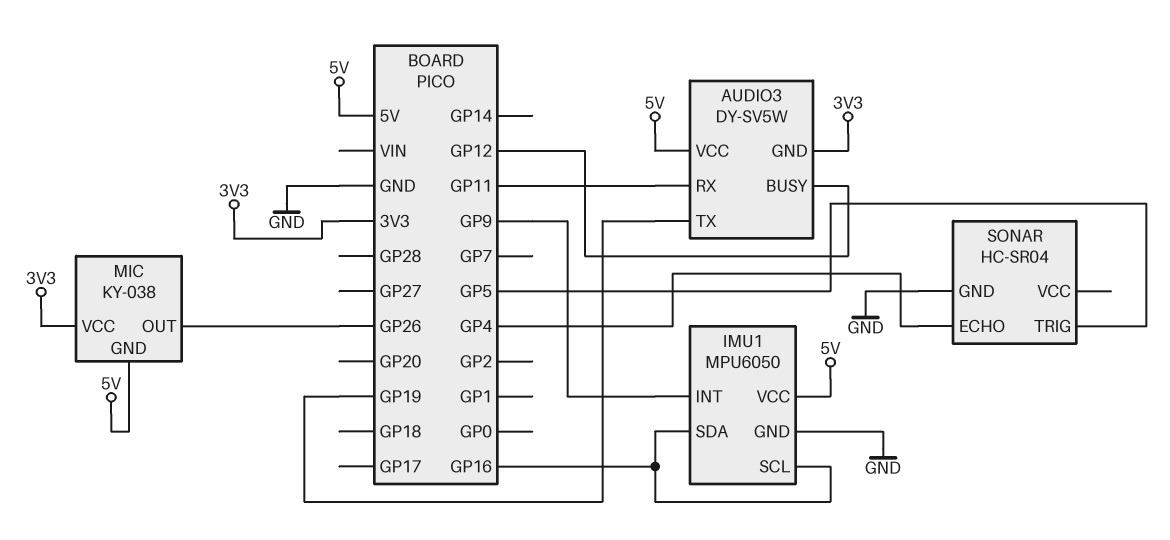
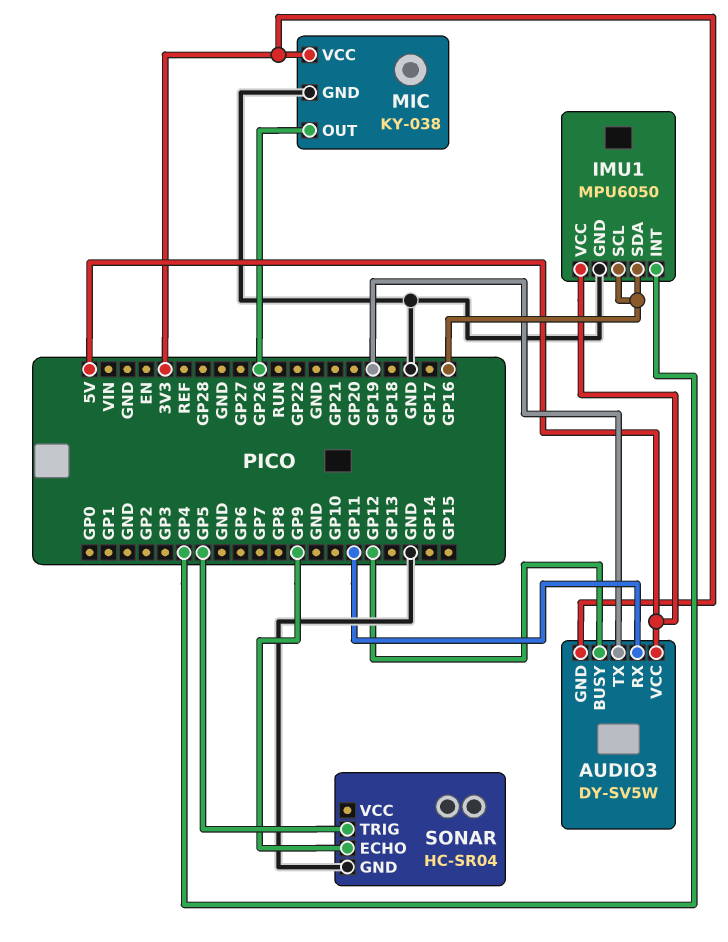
IMU1 pin INT: GP9 -> GP4
MIC pin GND: 5V -> GND
SONAR pin ECHO: GP4 -> GP9

